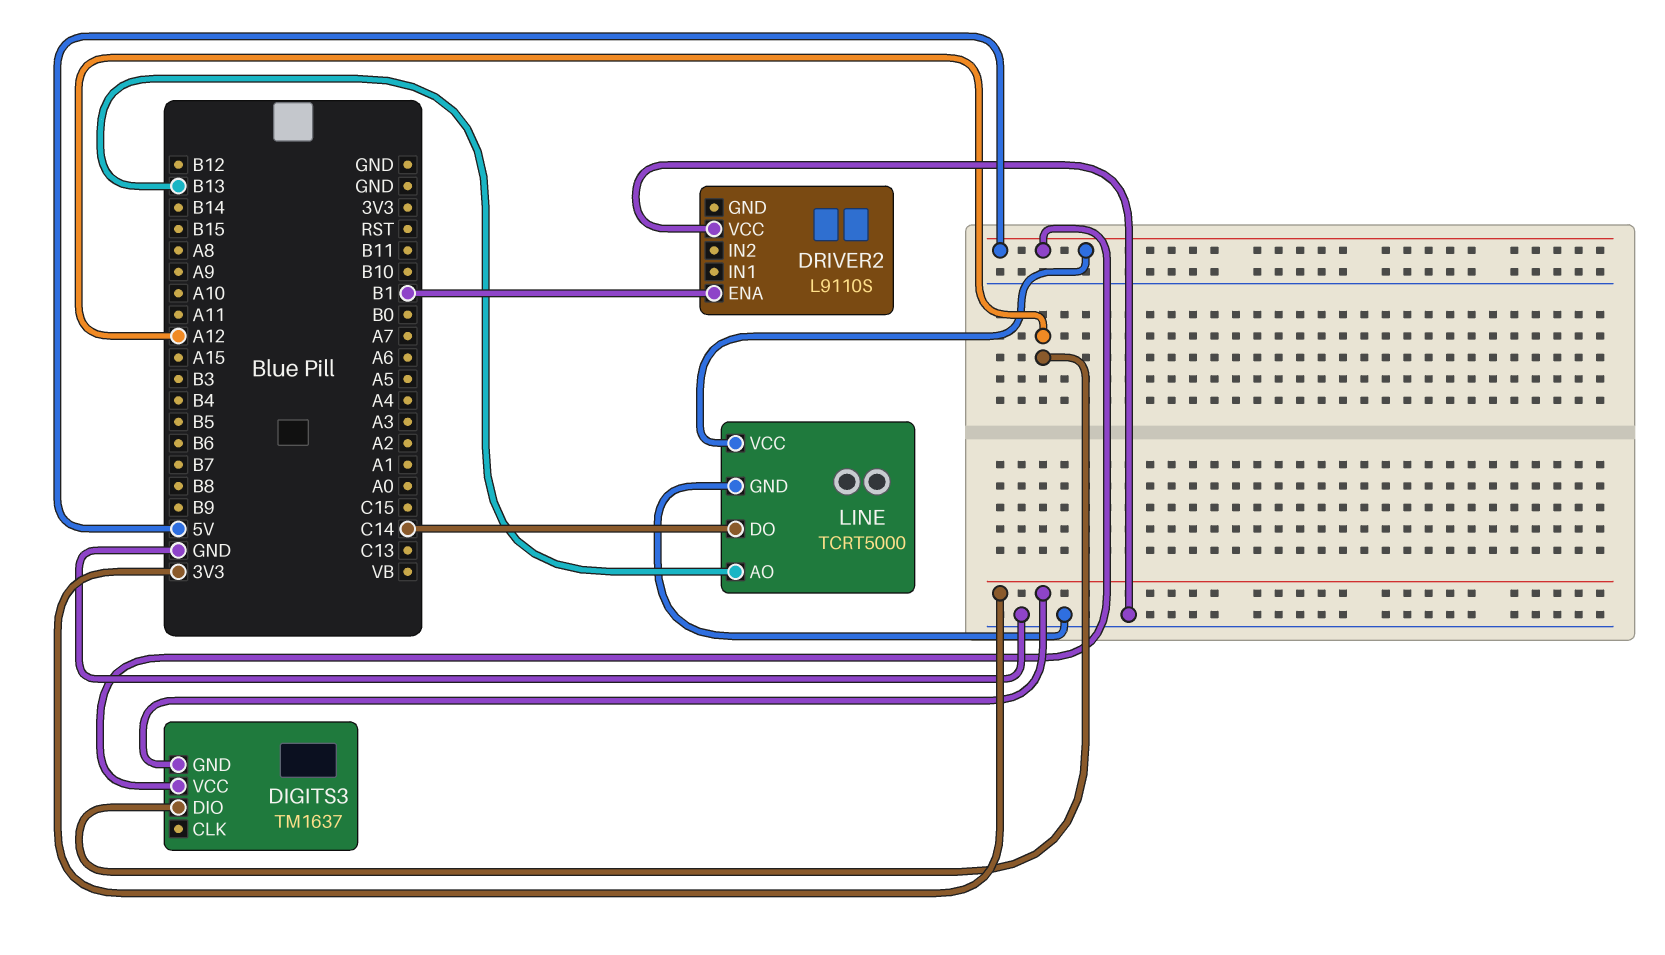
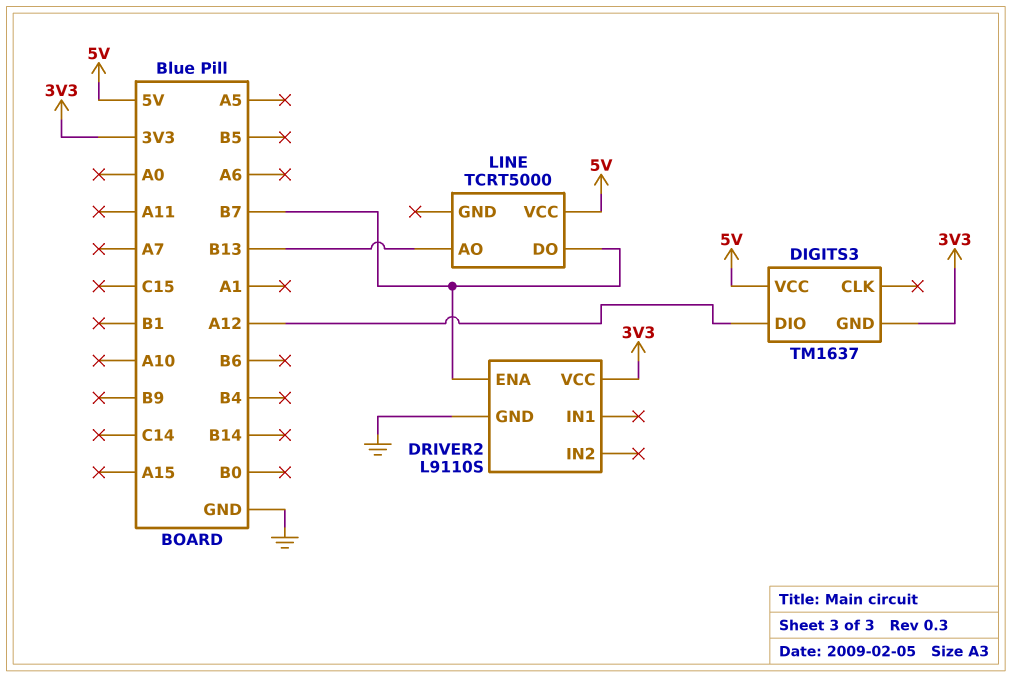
DRIVER2 pin ENA: B1 -> B7
DRIVER2 pin GND: none -> GND
DRIVER2 pin VCC: GND -> 3V3
LINE pin DO: C14 -> B7
LINE pin GND: GND -> none

